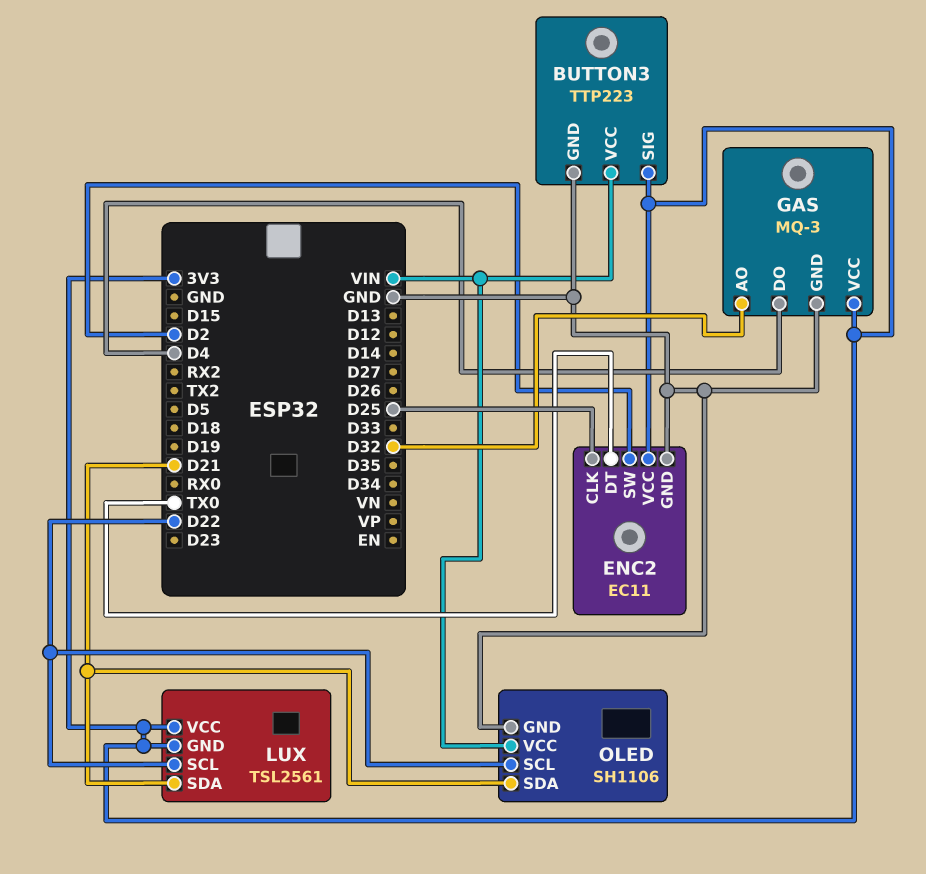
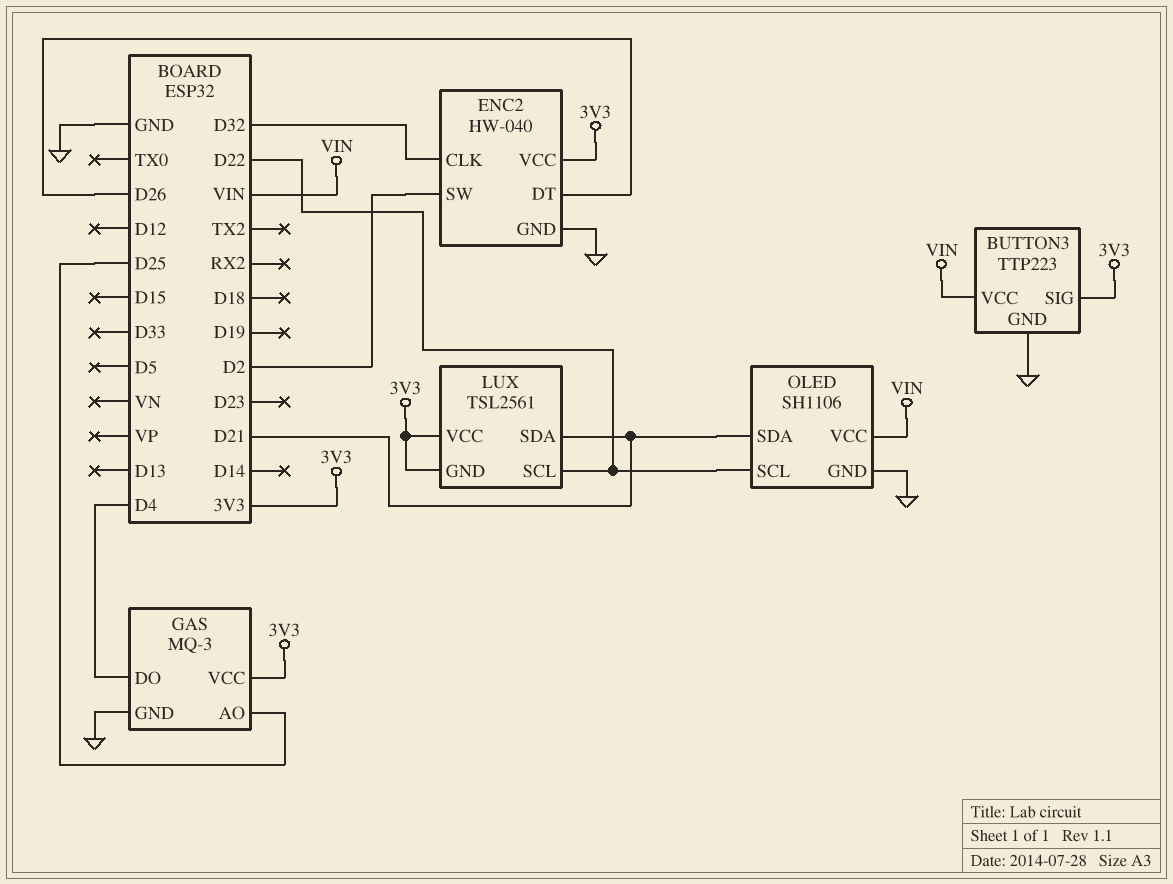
ENC2: EC11 -> HW-040
ENC2 pin CLK: D25 -> D32
ENC2 pin DT: TX0 -> D26
GAS pin AO: D32 -> D25

